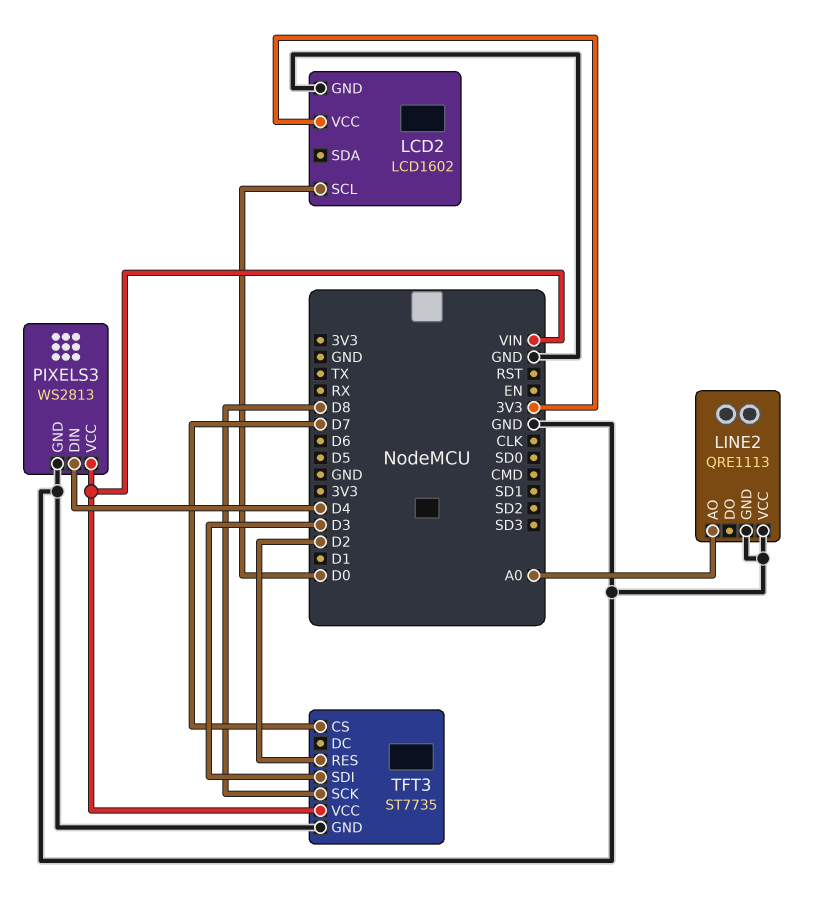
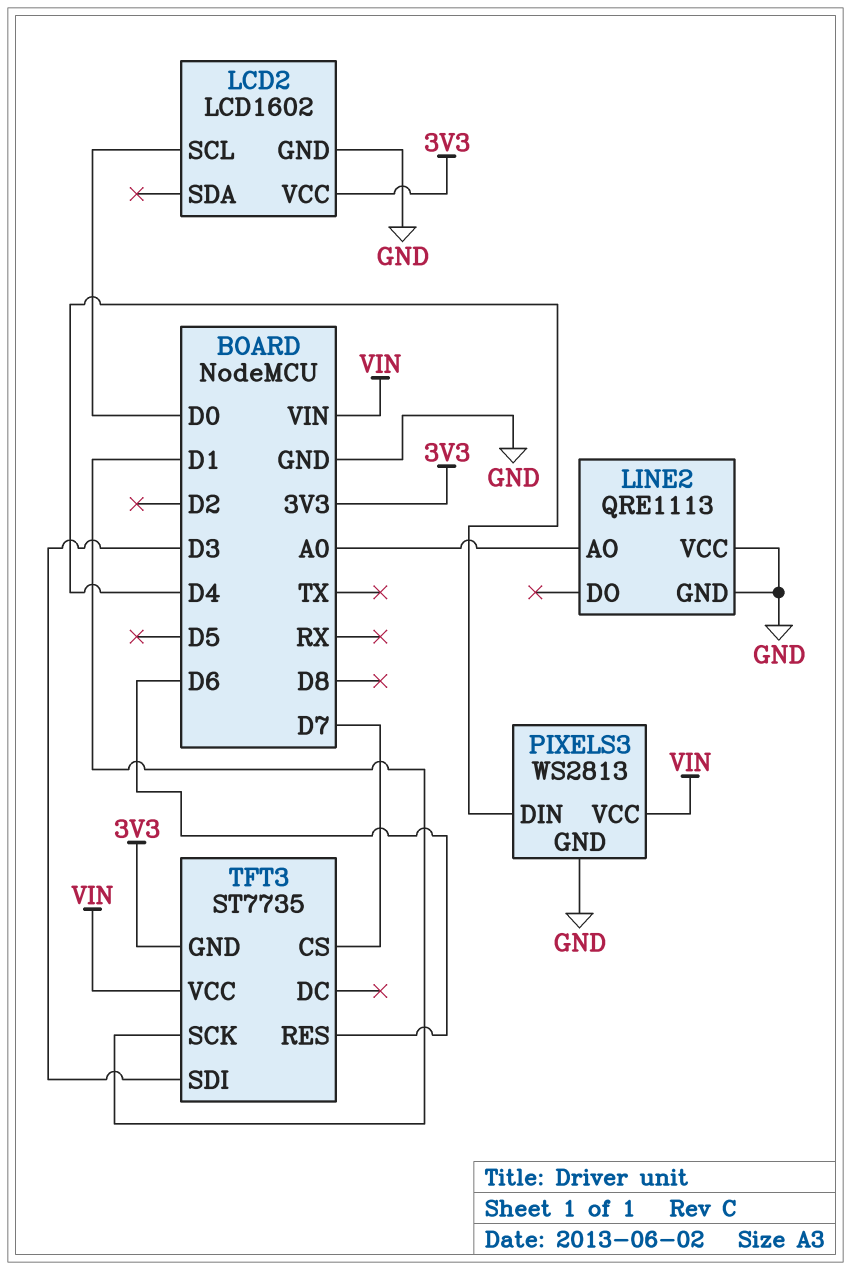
TFT3 pin GND: GND -> 3V3
TFT3 pin RES: D2 -> D6
TFT3 pin SCK: D8 -> D1

